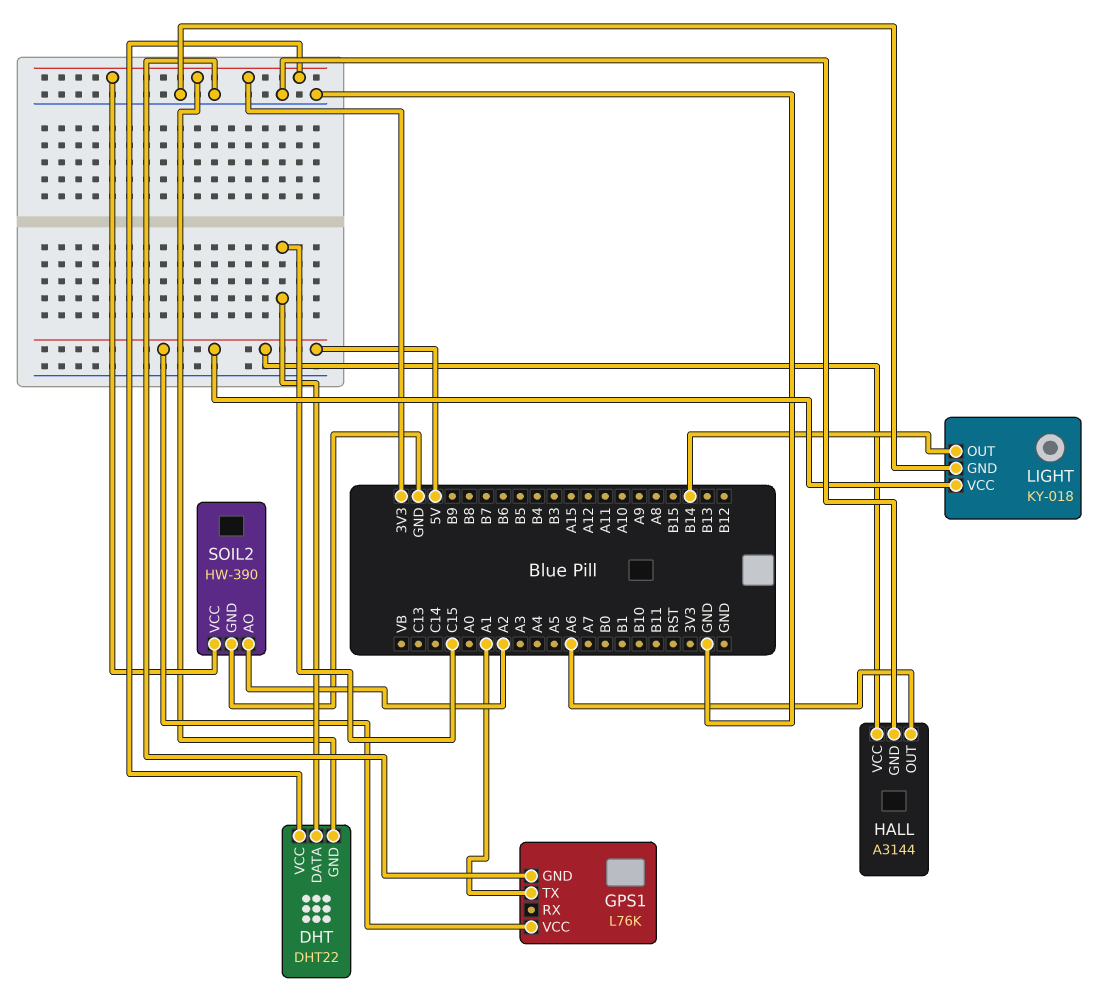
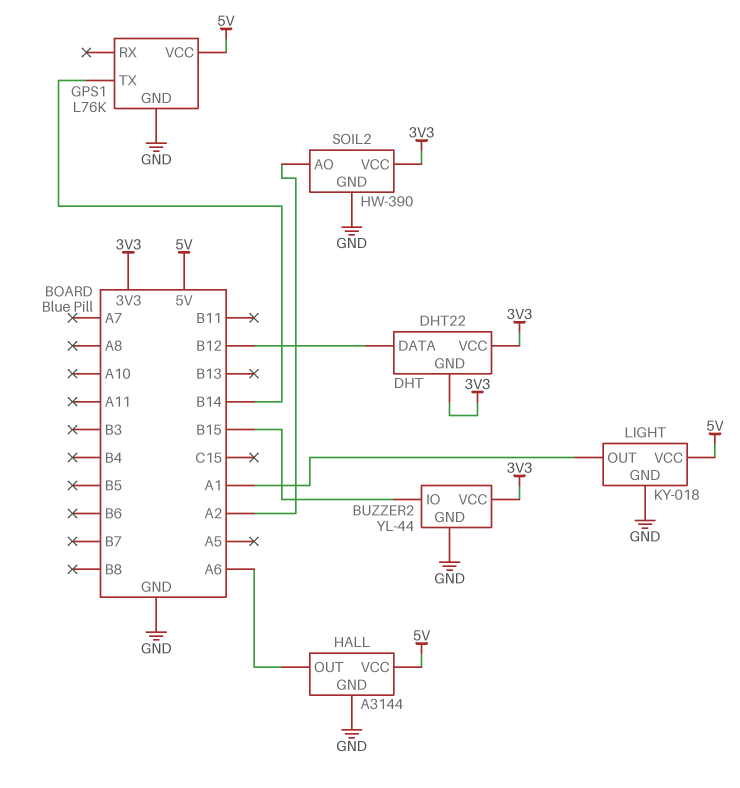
BUZZER2: none -> YL-44
BUZZER2 pin GND: none -> GND
BUZZER2 pin IO: none -> B15
BUZZER2 pin VCC: none -> 3V3
DHT pin DATA: C15 -> B12
GPS1 pin TX: A1 -> B14
LIGHT pin OUT: B14 -> A1

